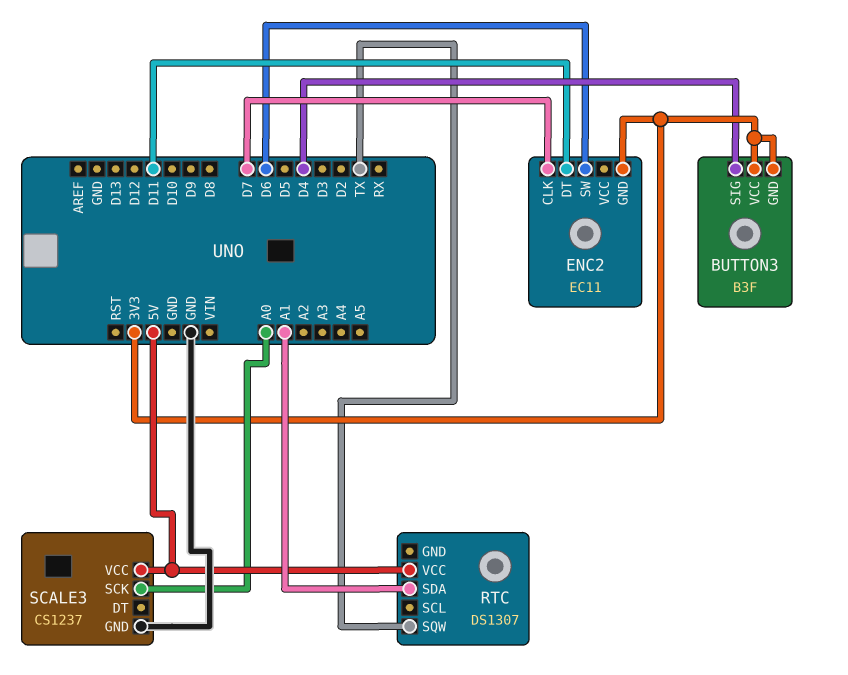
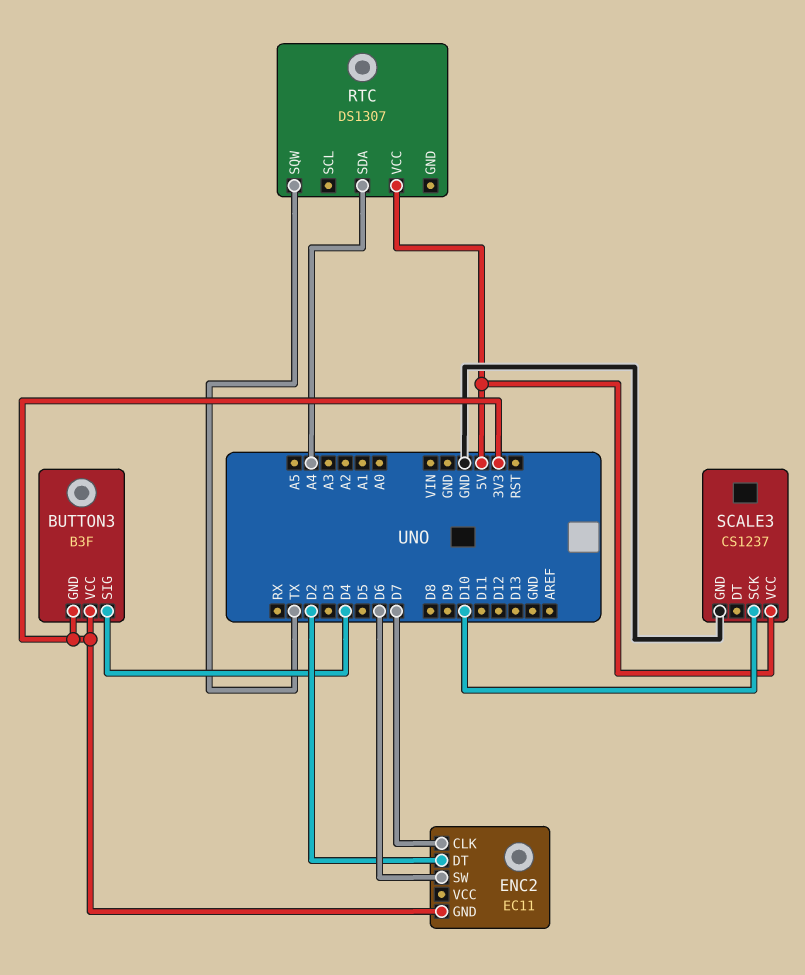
ENC2 pin DT: D11 -> D2
RTC pin SDA: A1 -> A4
SCALE3 pin SCK: A0 -> D10

